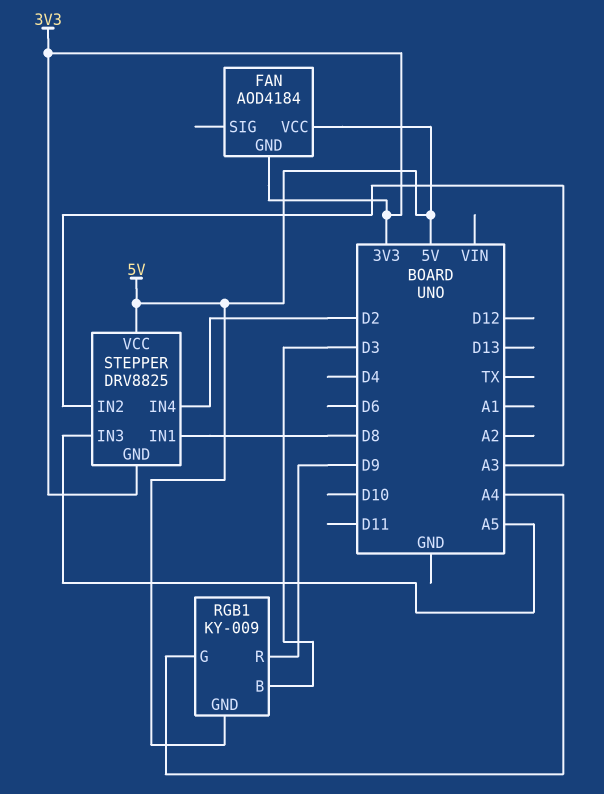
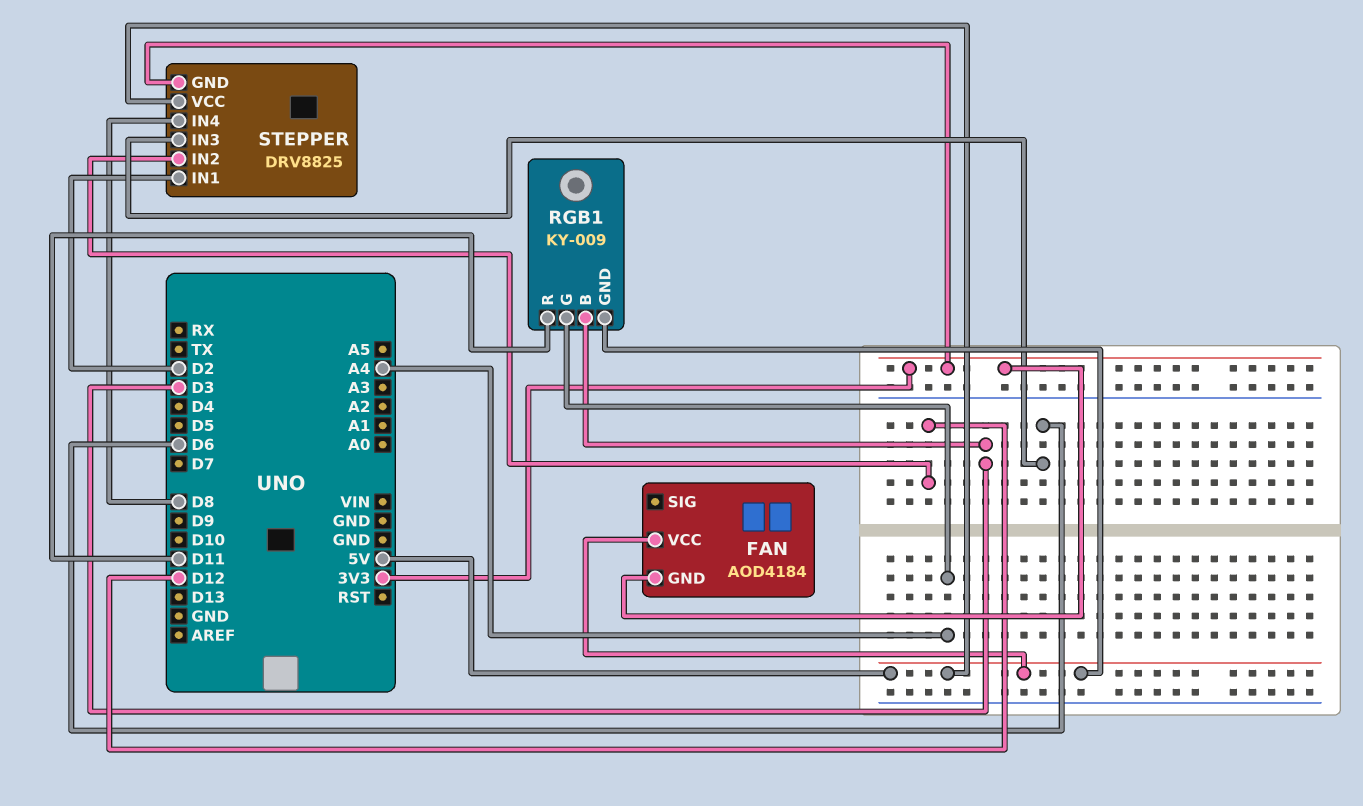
RGB1 pin R: D9 -> D11
STEPPER pin IN1: D8 -> D2
STEPPER pin IN2: A3 -> D12
STEPPER pin IN3: A5 -> D6
STEPPER pin IN4: D2 -> D8

